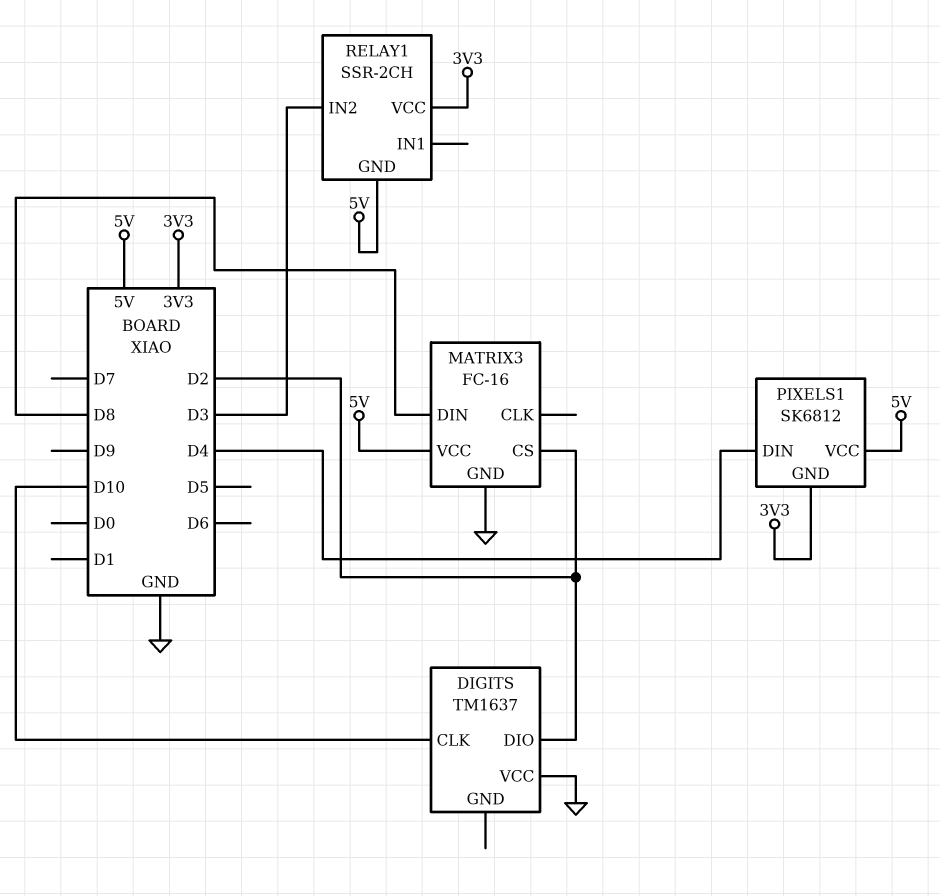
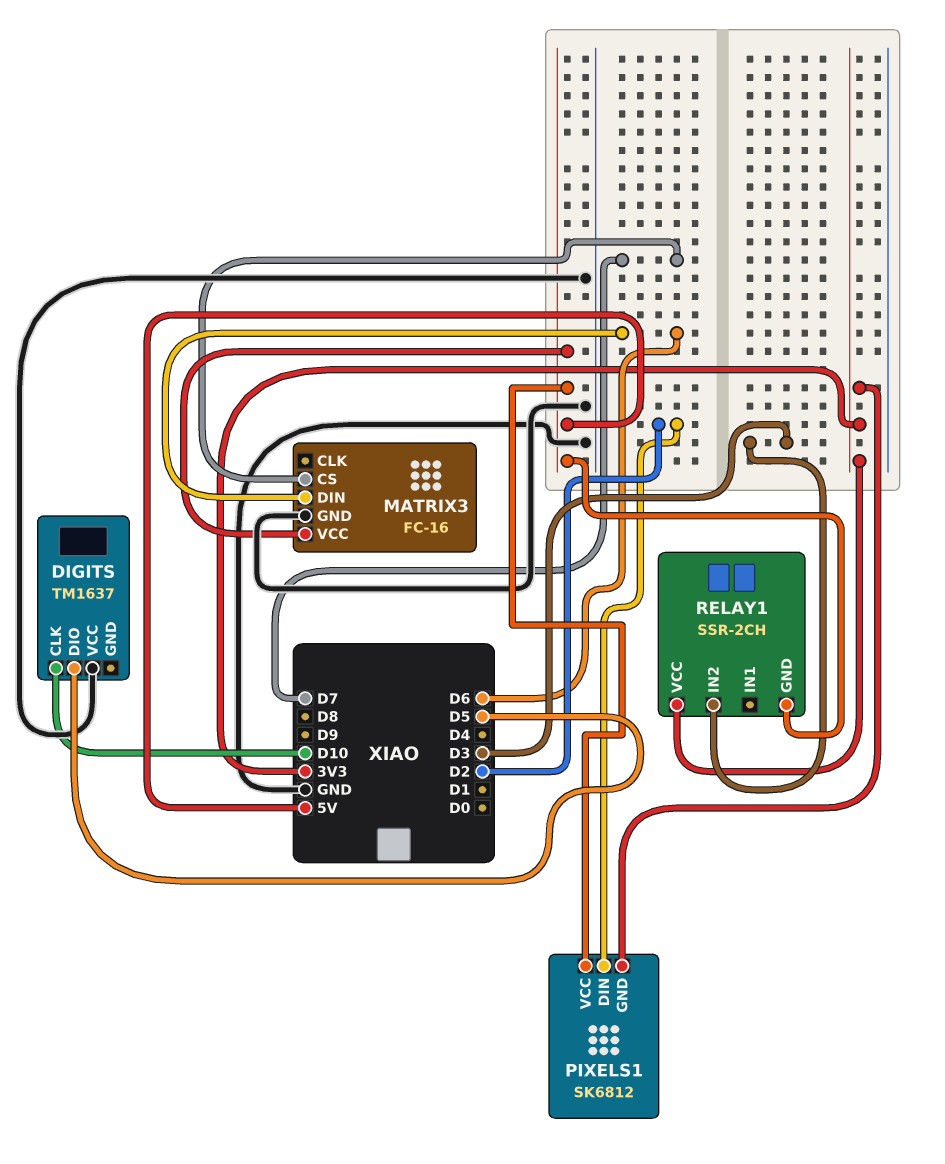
DIGITS pin DIO: D2 -> D5
MATRIX3 pin CS: D2 -> D7
MATRIX3 pin DIN: D8 -> D6
PIXELS1 pin DIN: D4 -> D2

